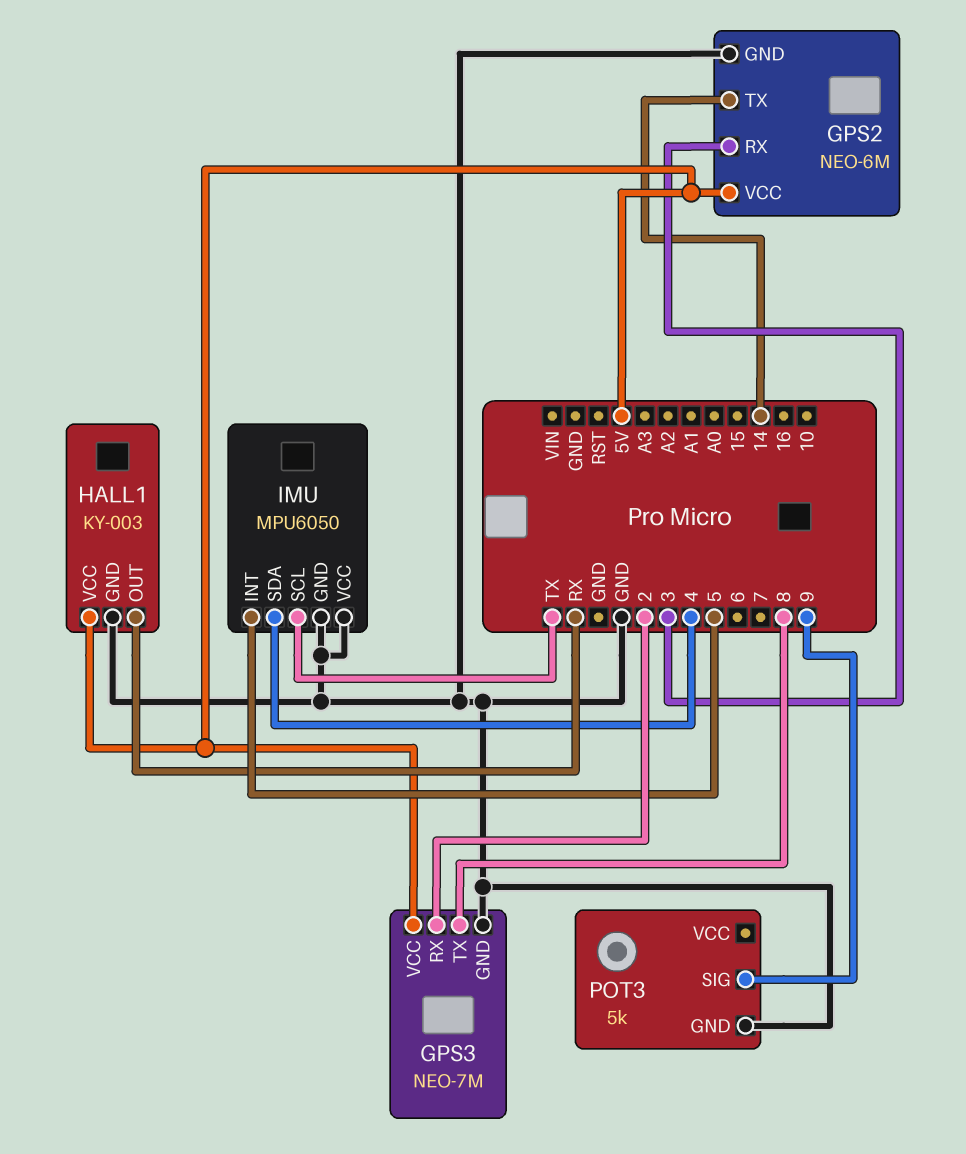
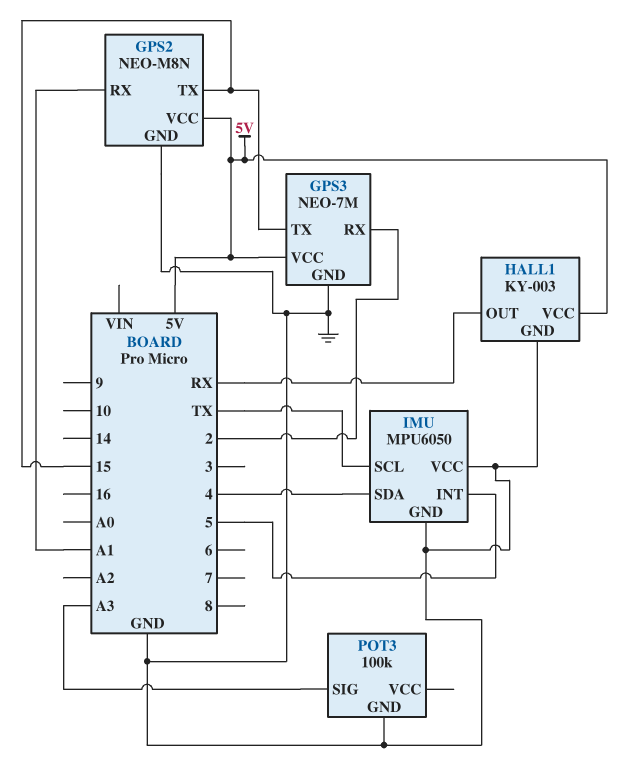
GPS2: NEO-6M -> NEO-M8N
GPS2 pin RX: 3 -> A1
GPS2 pin TX: 14 -> 15
GPS3 pin TX: 8 -> 15
POT3: 5k -> 100k
POT3 pin SIG: 9 -> A3

